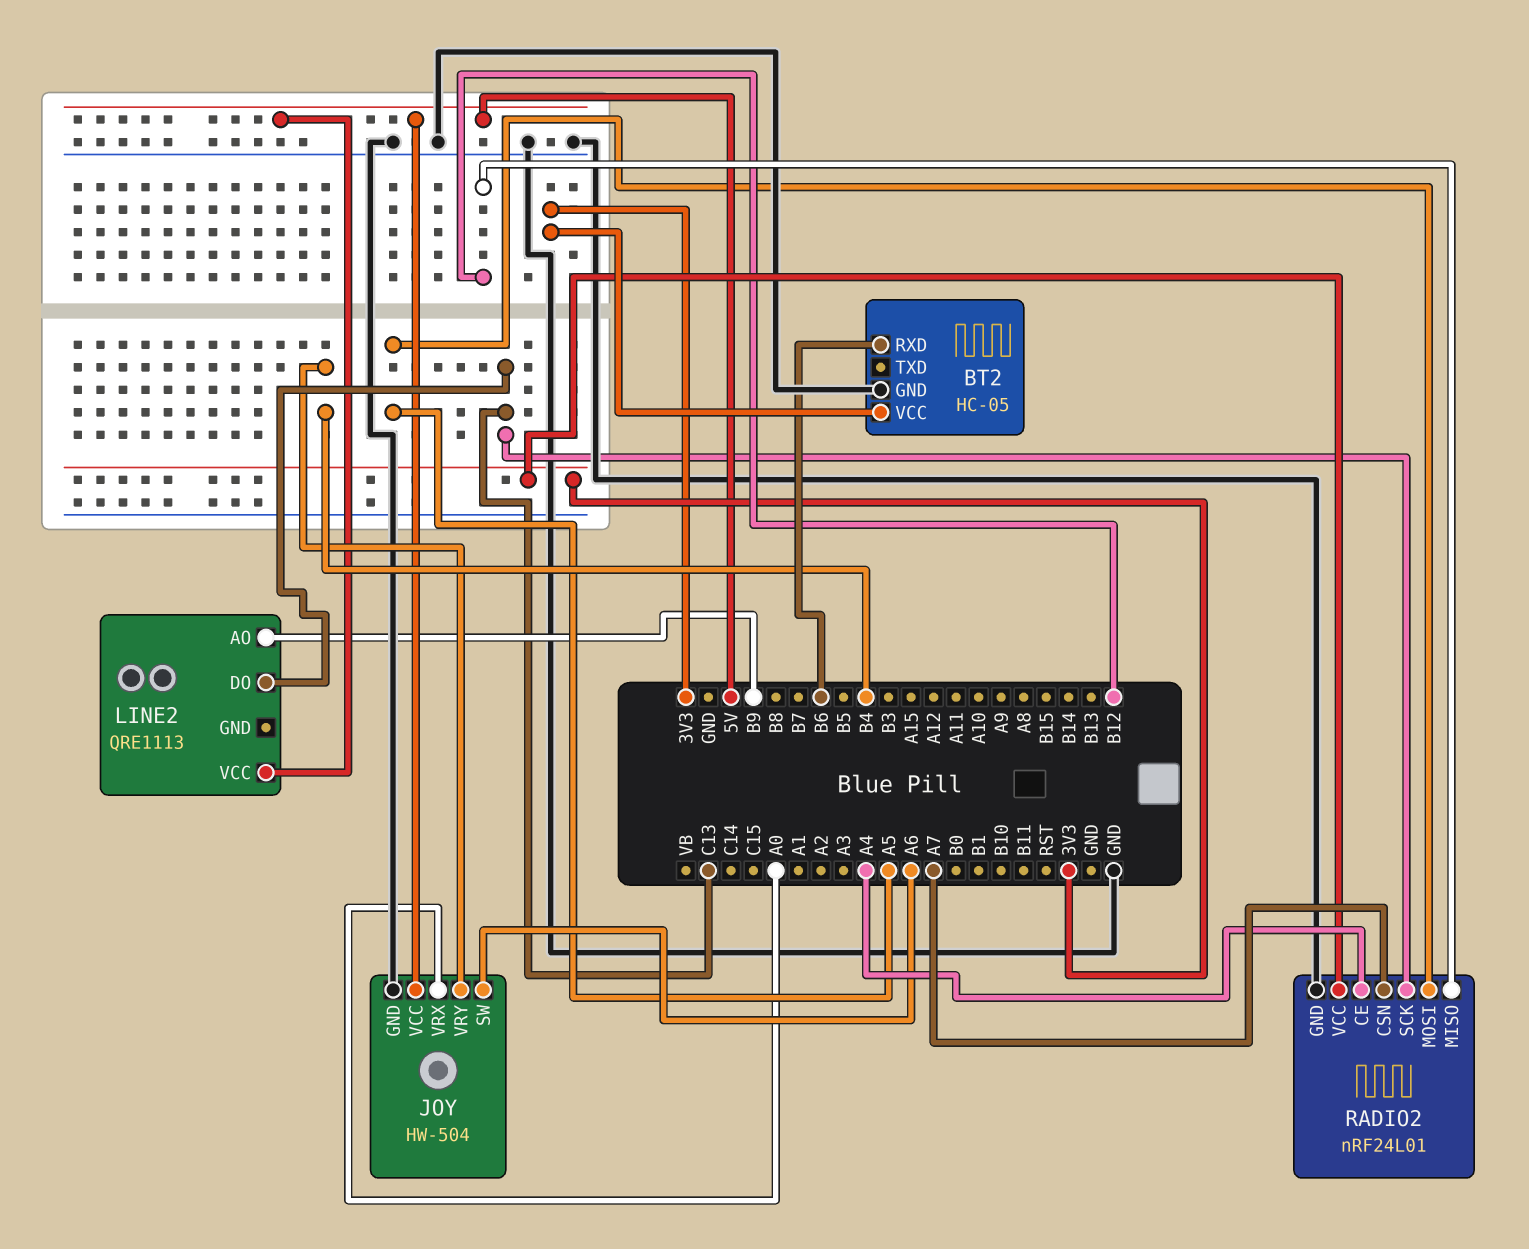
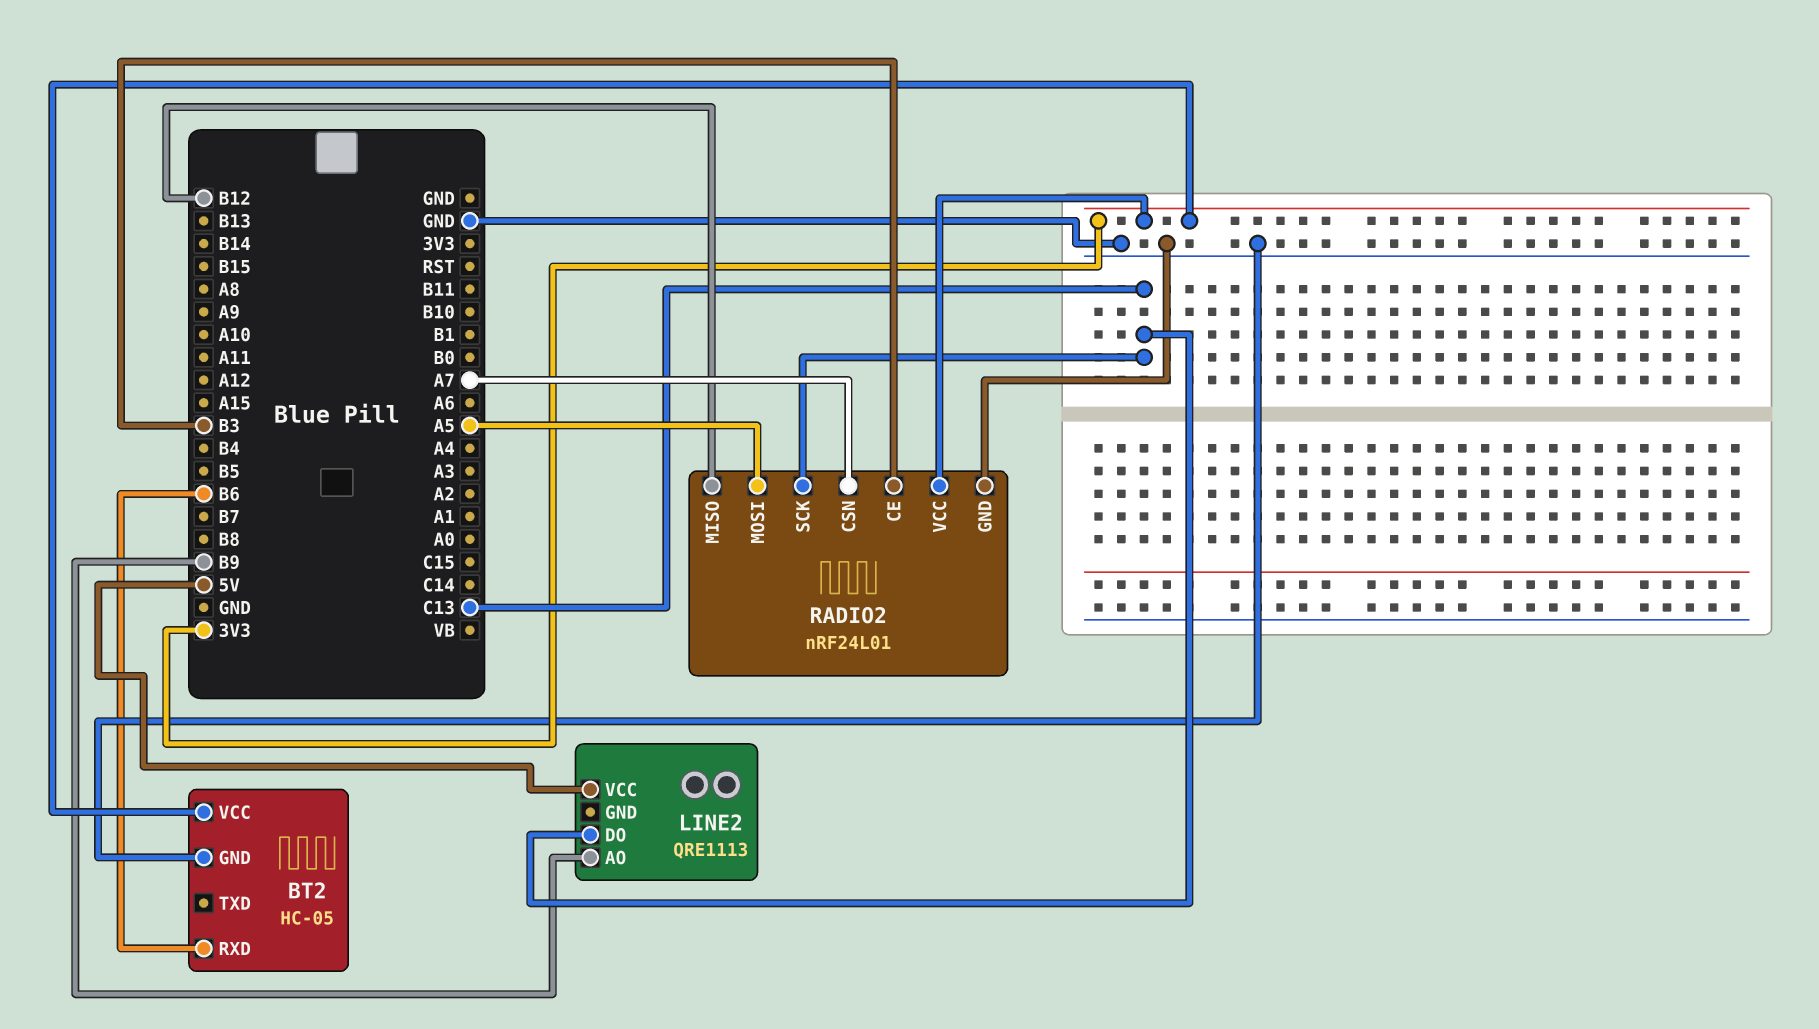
JOY: HW-504 -> none
JOY pin GND: GND -> none
JOY pin SW: A6 -> none
JOY pin VCC: 5V -> none
JOY pin VRX: A0 -> none
JOY pin VRY: B4 -> none
RADIO2 pin CE: A4 -> B3

